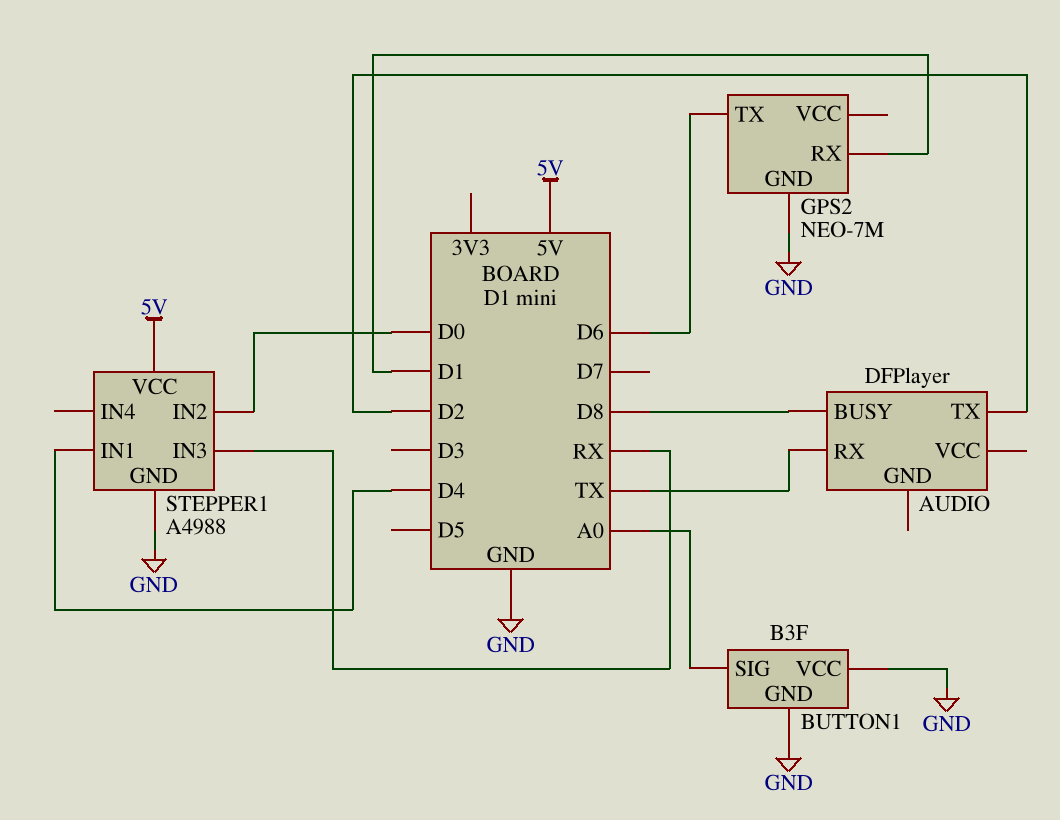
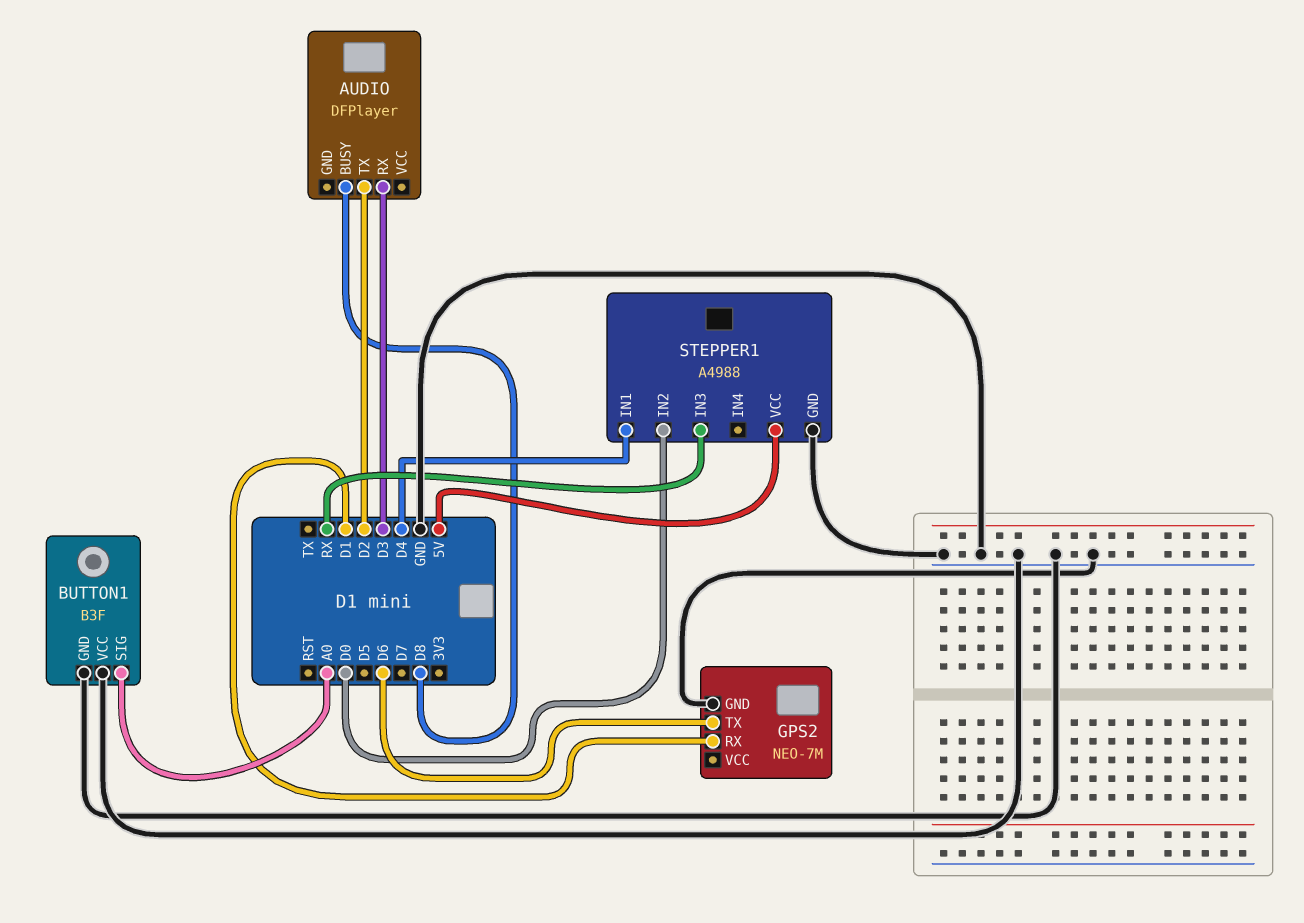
AUDIO pin RX: TX -> D3

